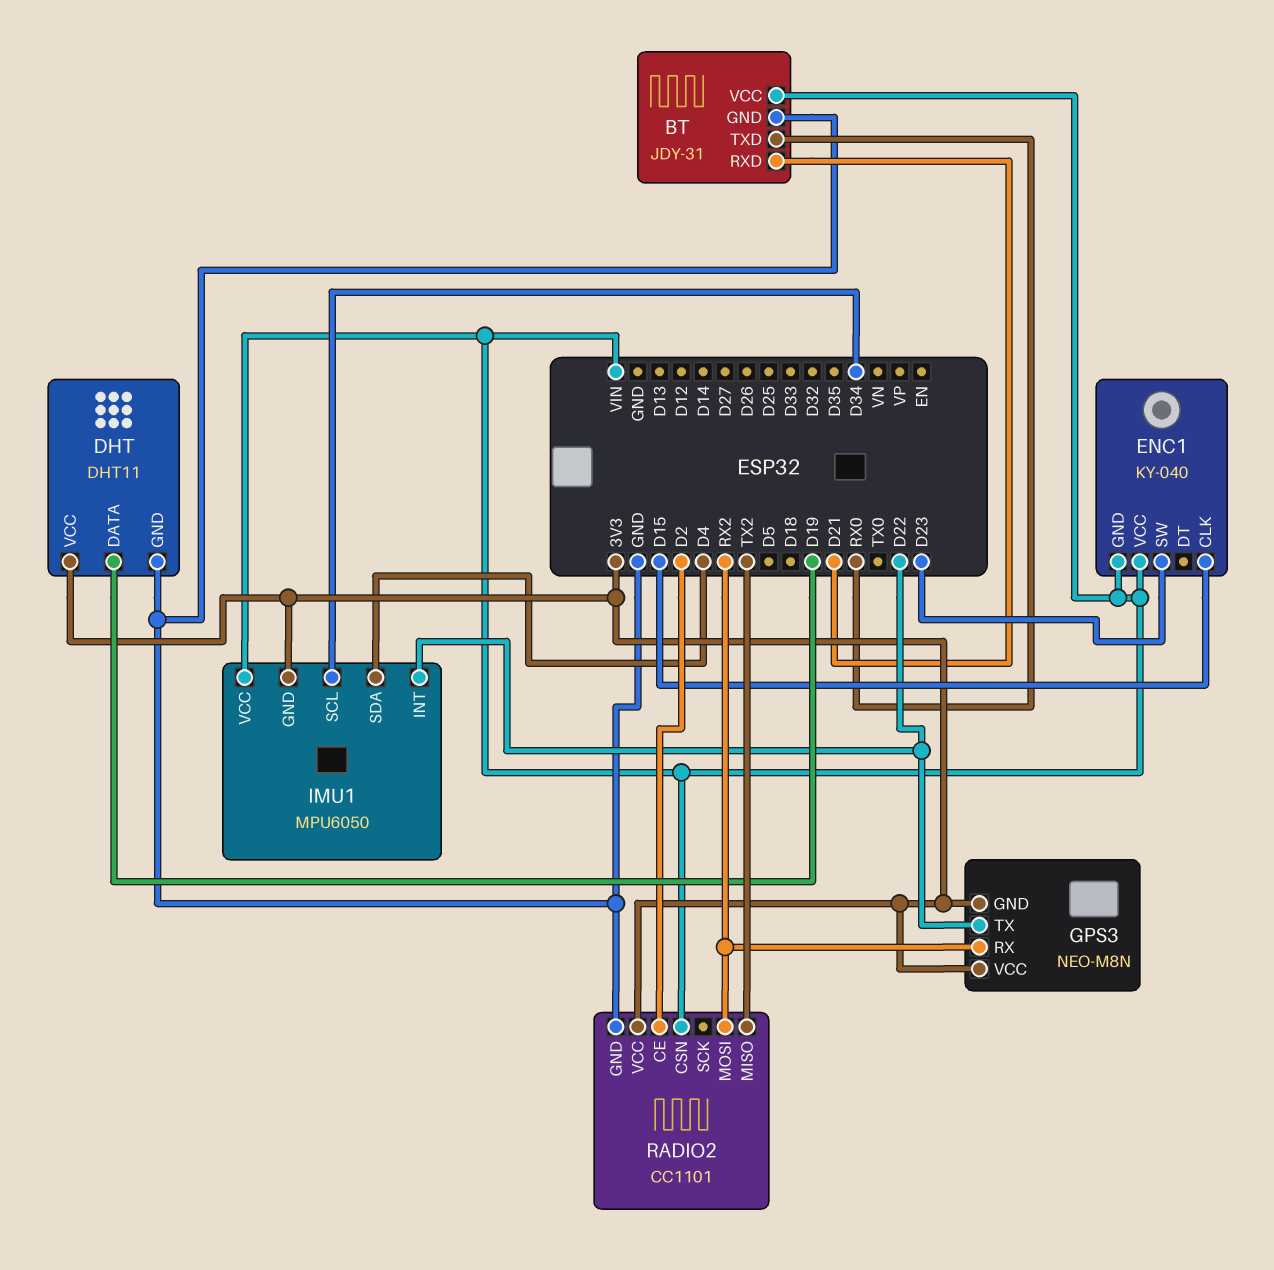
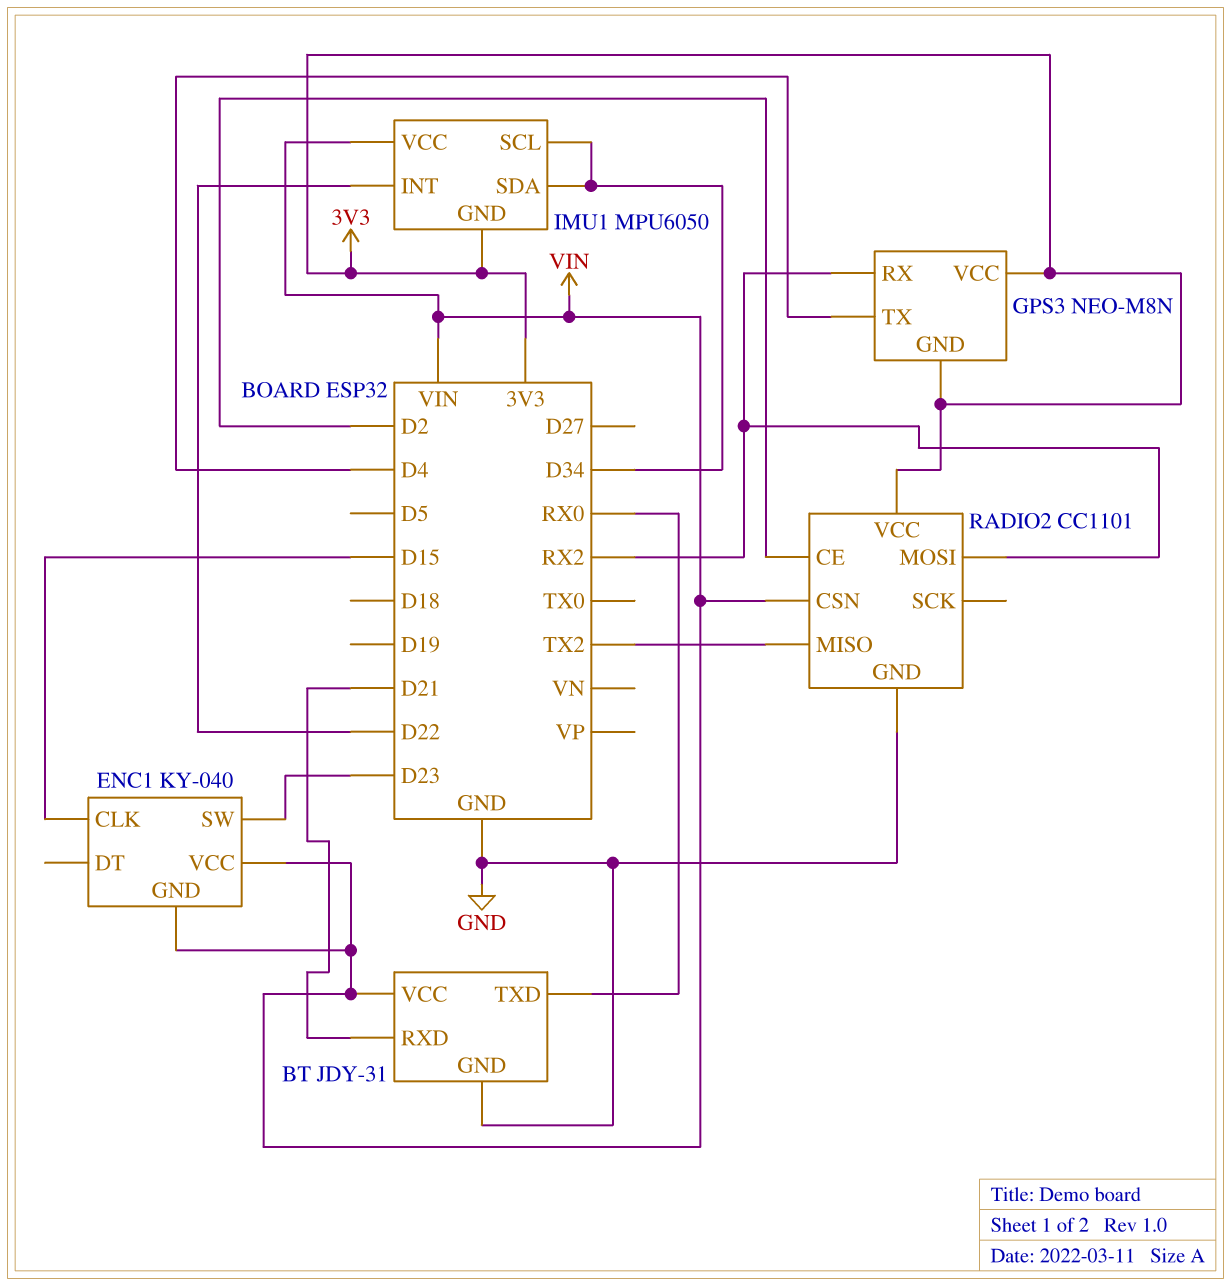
DHT: DHT11 -> none
DHT pin DATA: D19 -> none
DHT pin GND: GND -> none
DHT pin VCC: 3V3 -> none
GPS3 pin TX: D22 -> D4
IMU1 pin SDA: D4 -> D34

